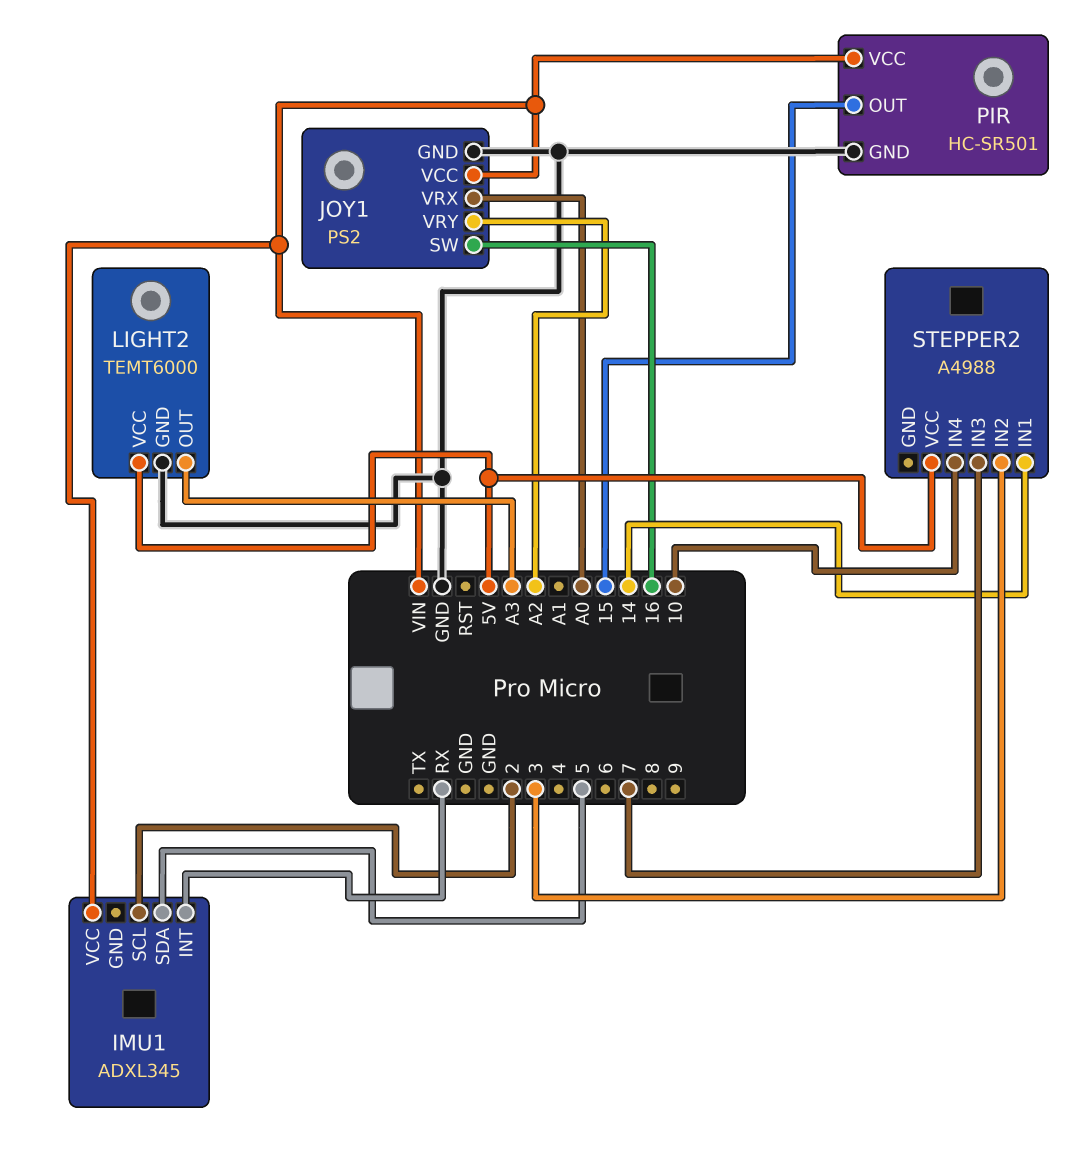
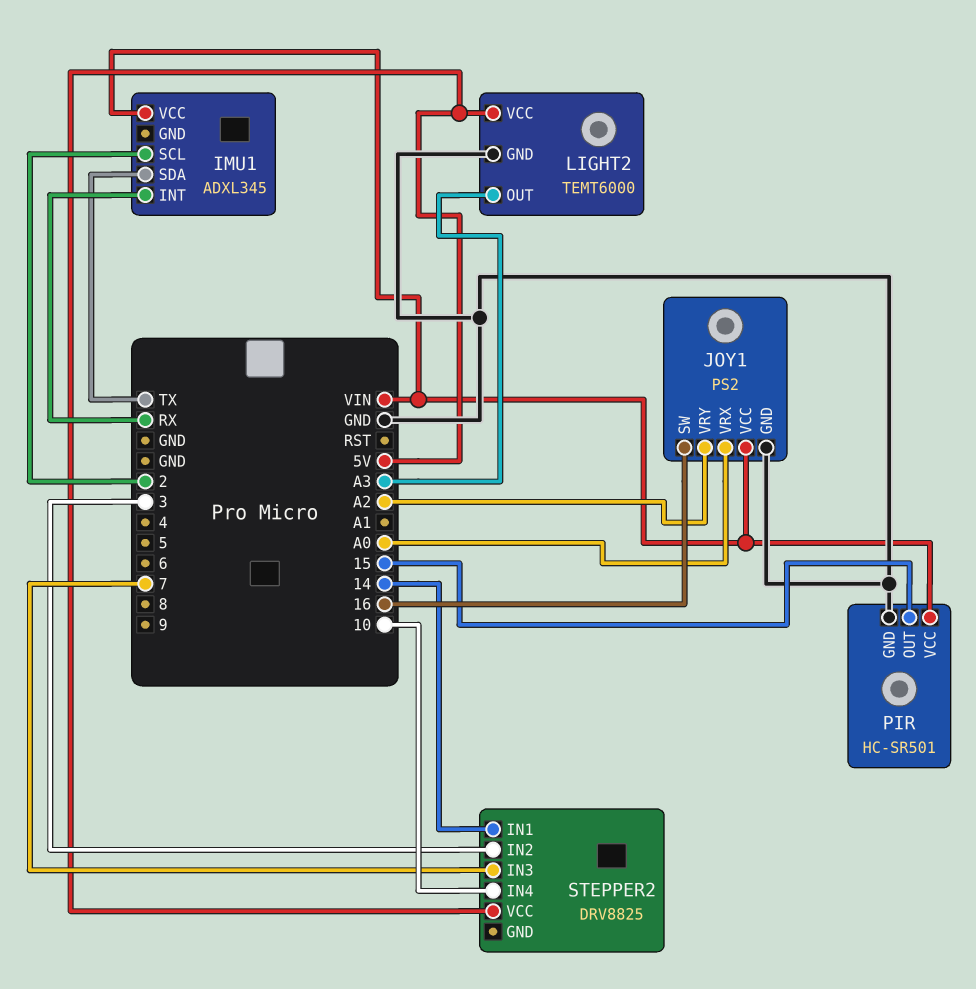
IMU1 pin SDA: 5 -> TX
STEPPER2: A4988 -> DRV8825

